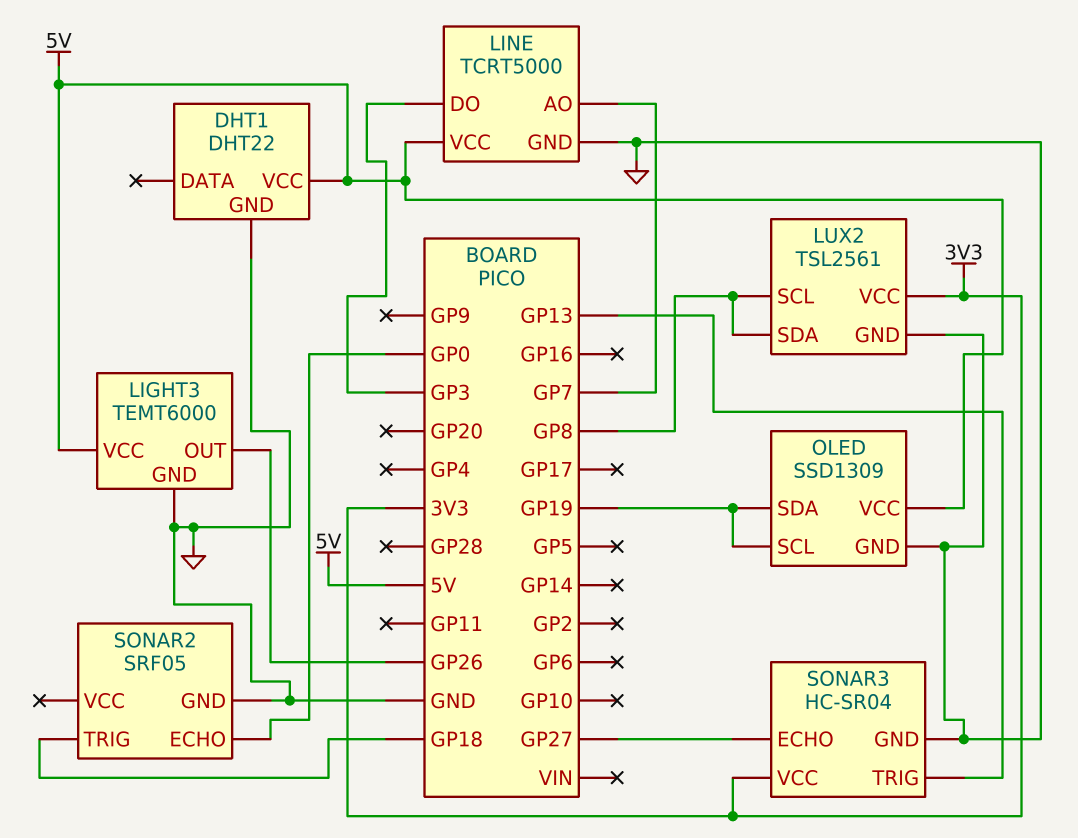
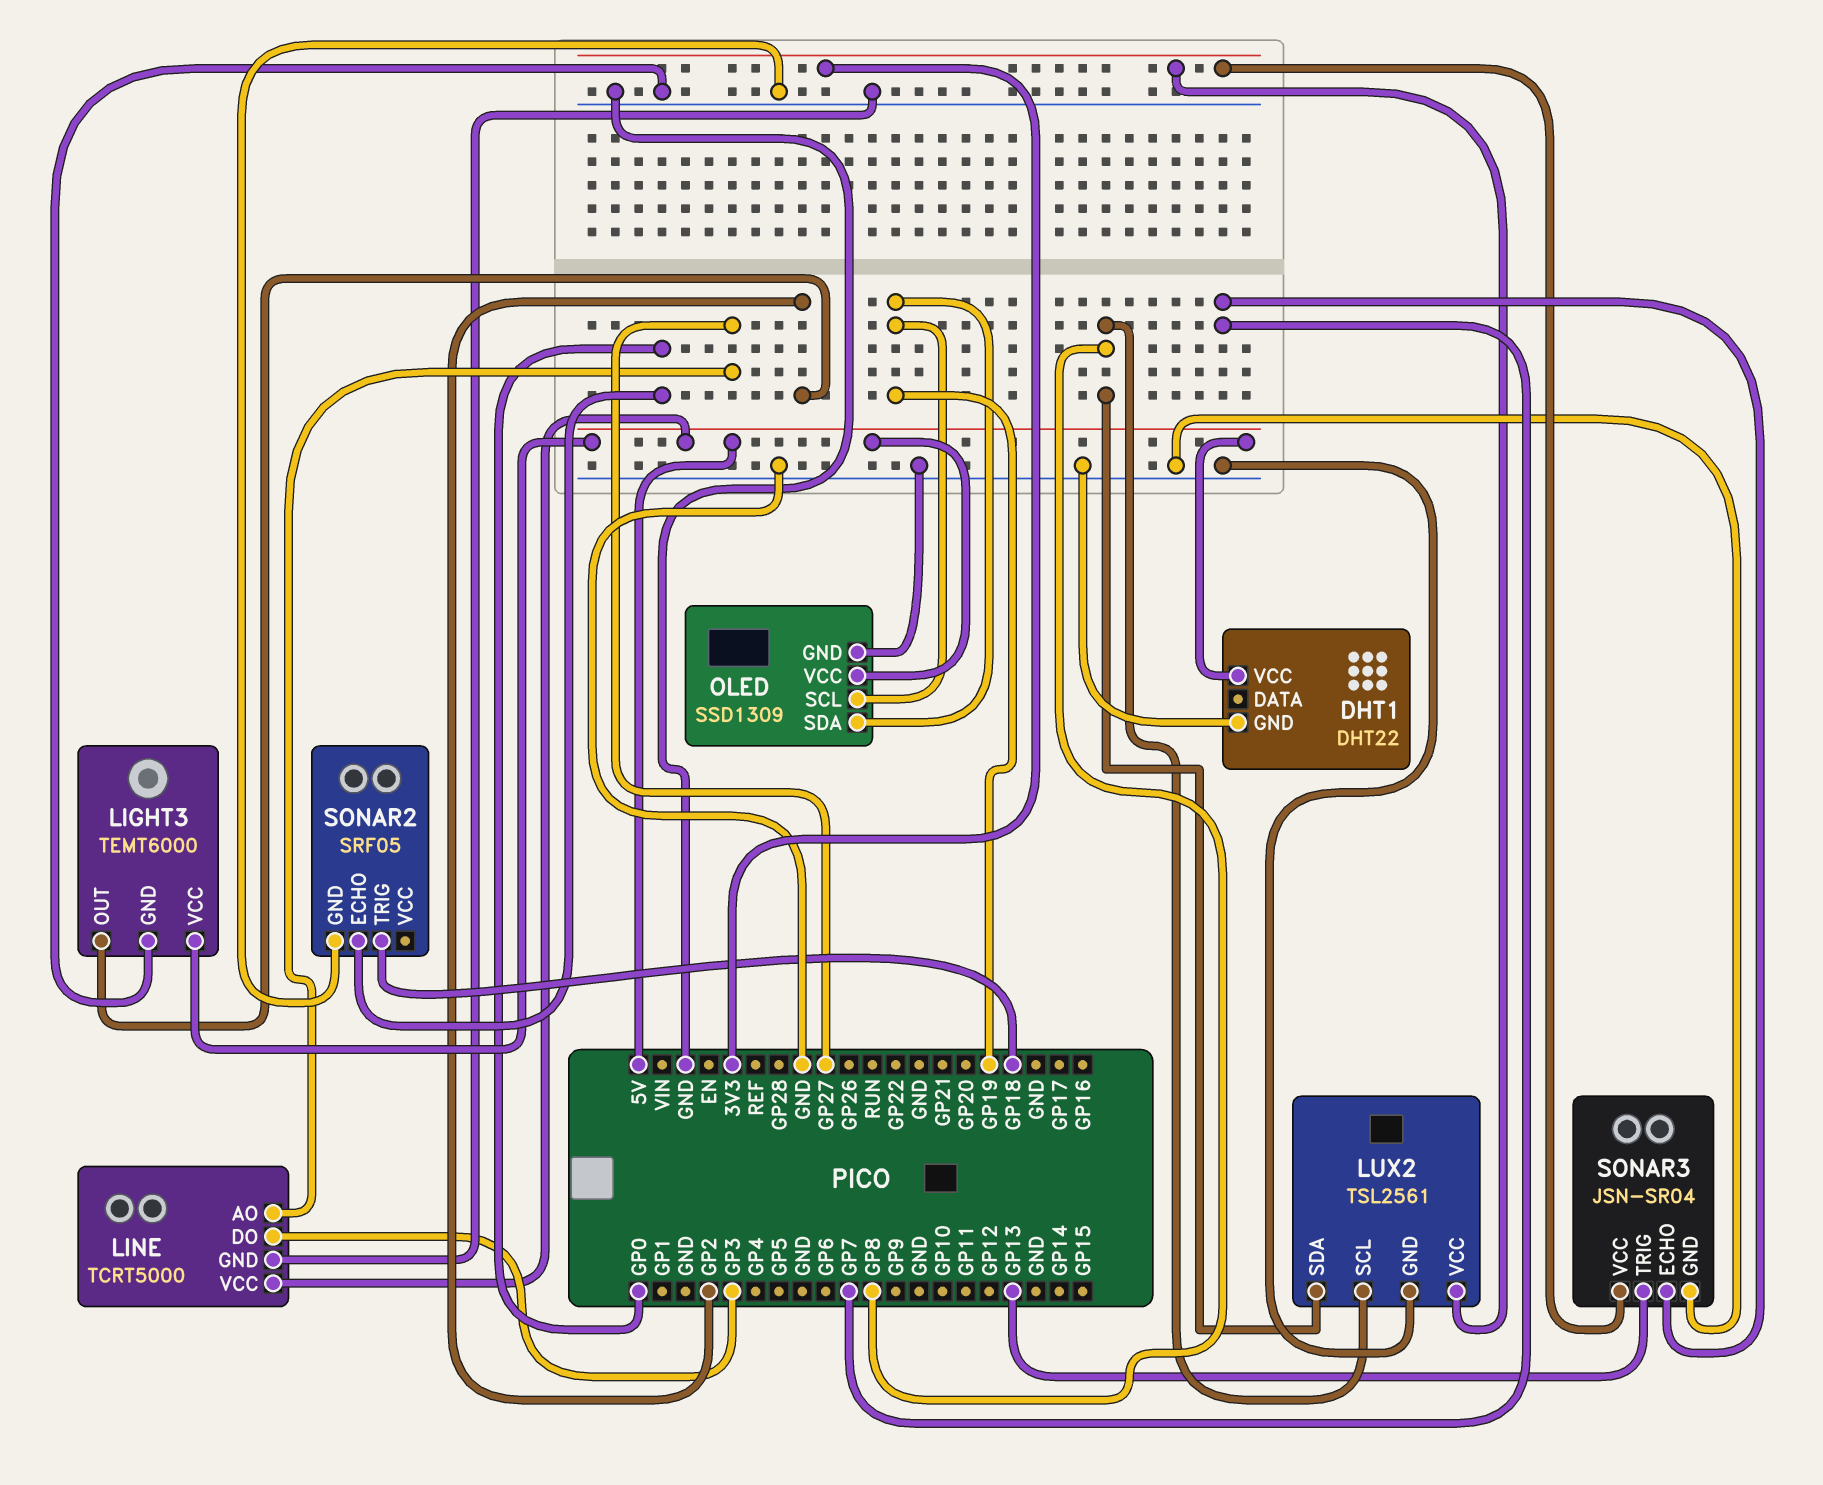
LIGHT3 pin OUT: GP26 -> GP2
LINE pin AO: GP7 -> GP27
SONAR3: HC-SR04 -> JSN-SR04
SONAR3 pin ECHO: GP27 -> GP7

